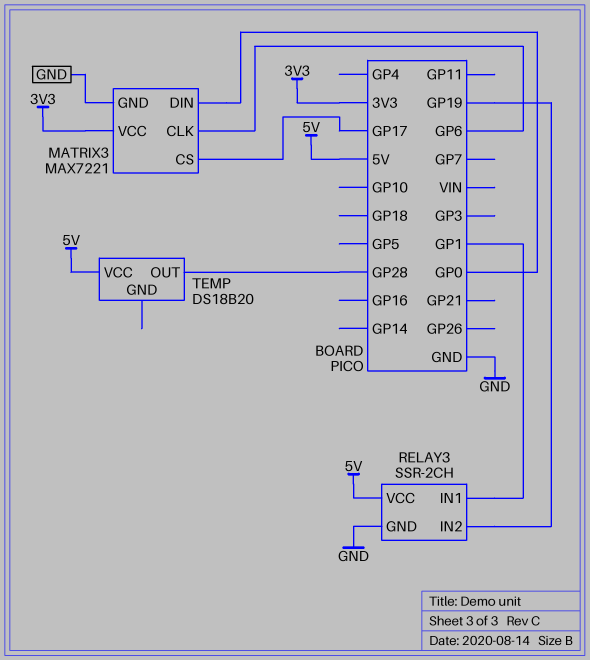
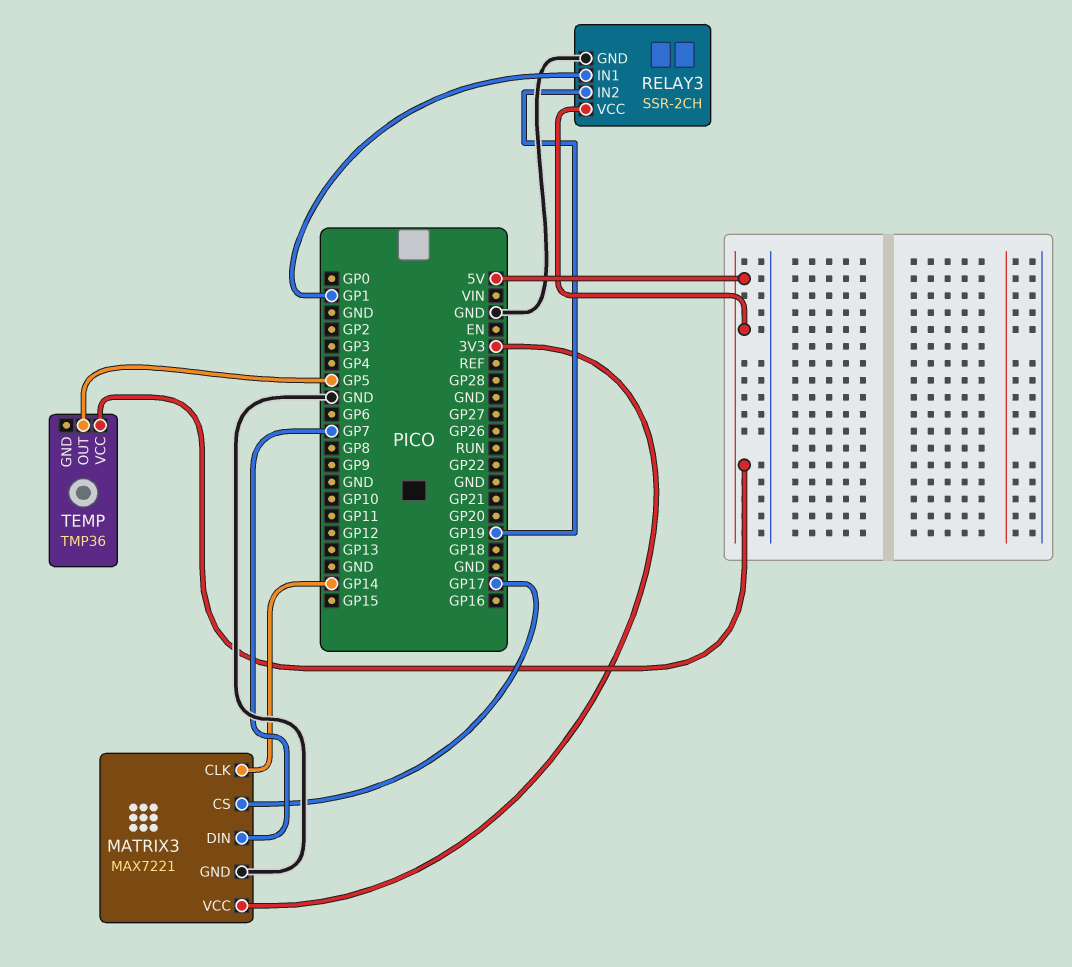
MATRIX3 pin CLK: GP6 -> GP14
MATRIX3 pin DIN: GP0 -> GP7
TEMP: DS18B20 -> TMP36
TEMP pin OUT: GP28 -> GP5

